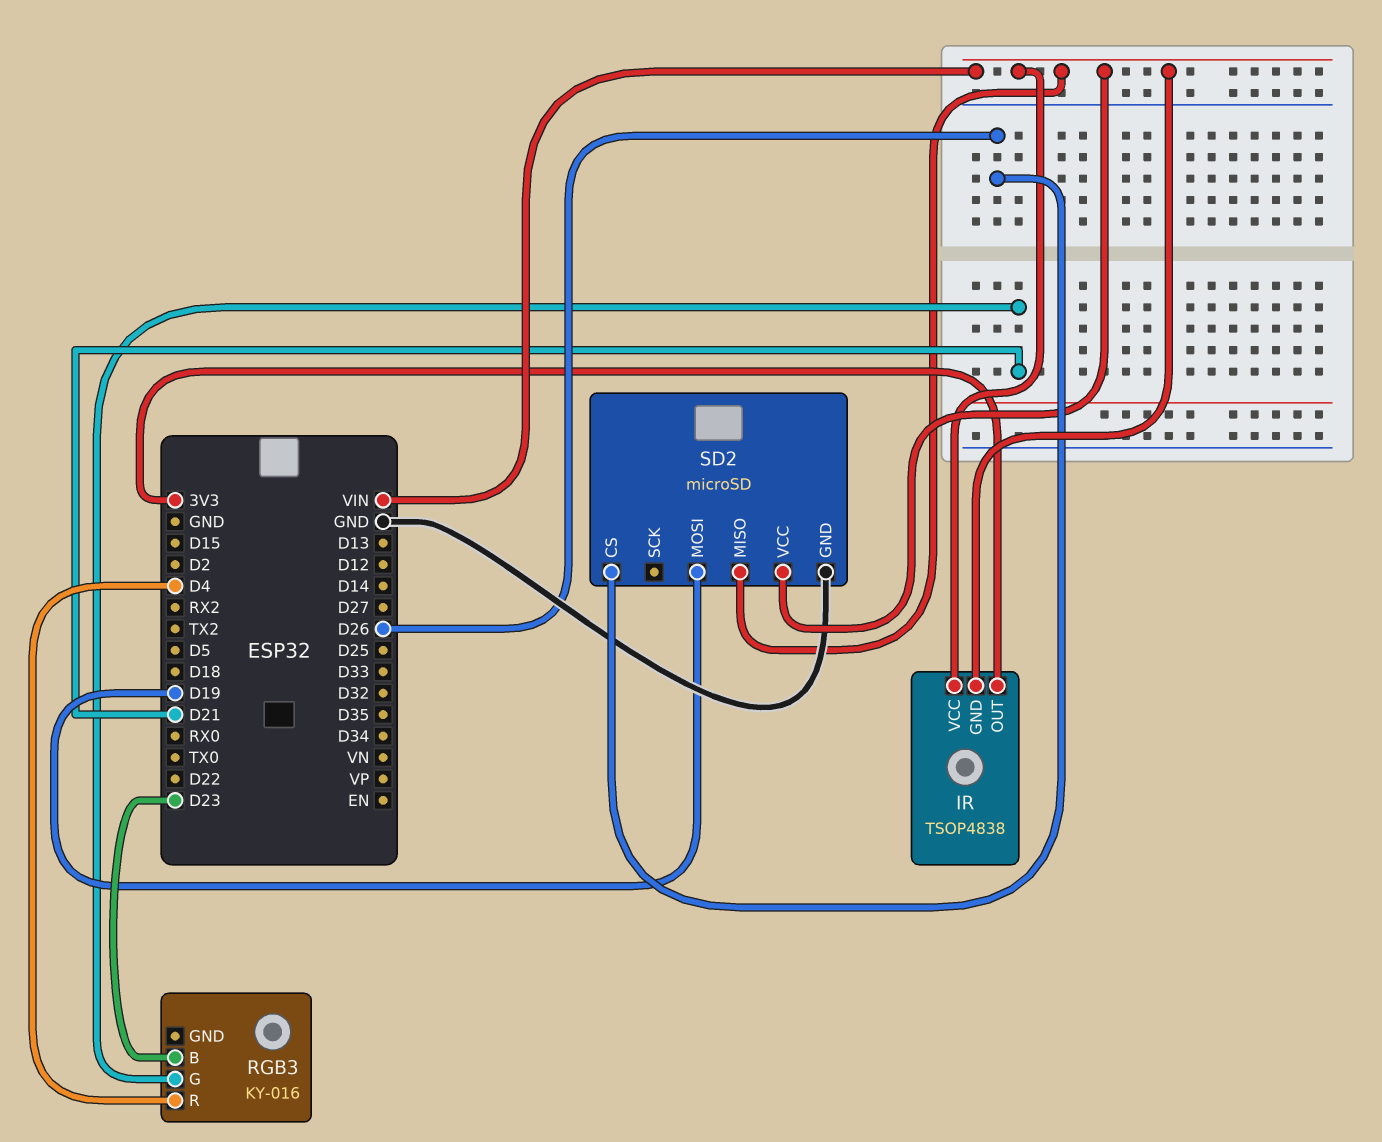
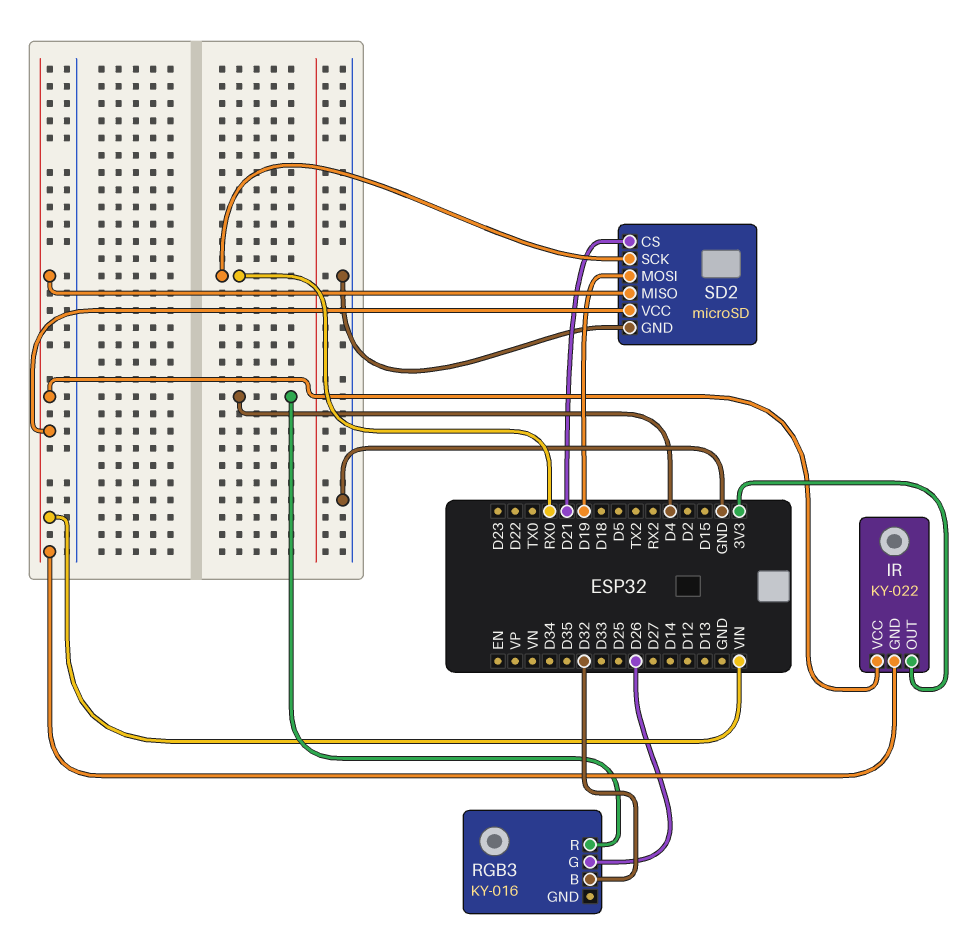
IR: TSOP4838 -> KY-022
RGB3 pin B: D23 -> D32
RGB3 pin G: D21 -> D26
SD2 pin CS: D26 -> D21
SD2 pin SCK: none -> RX0

